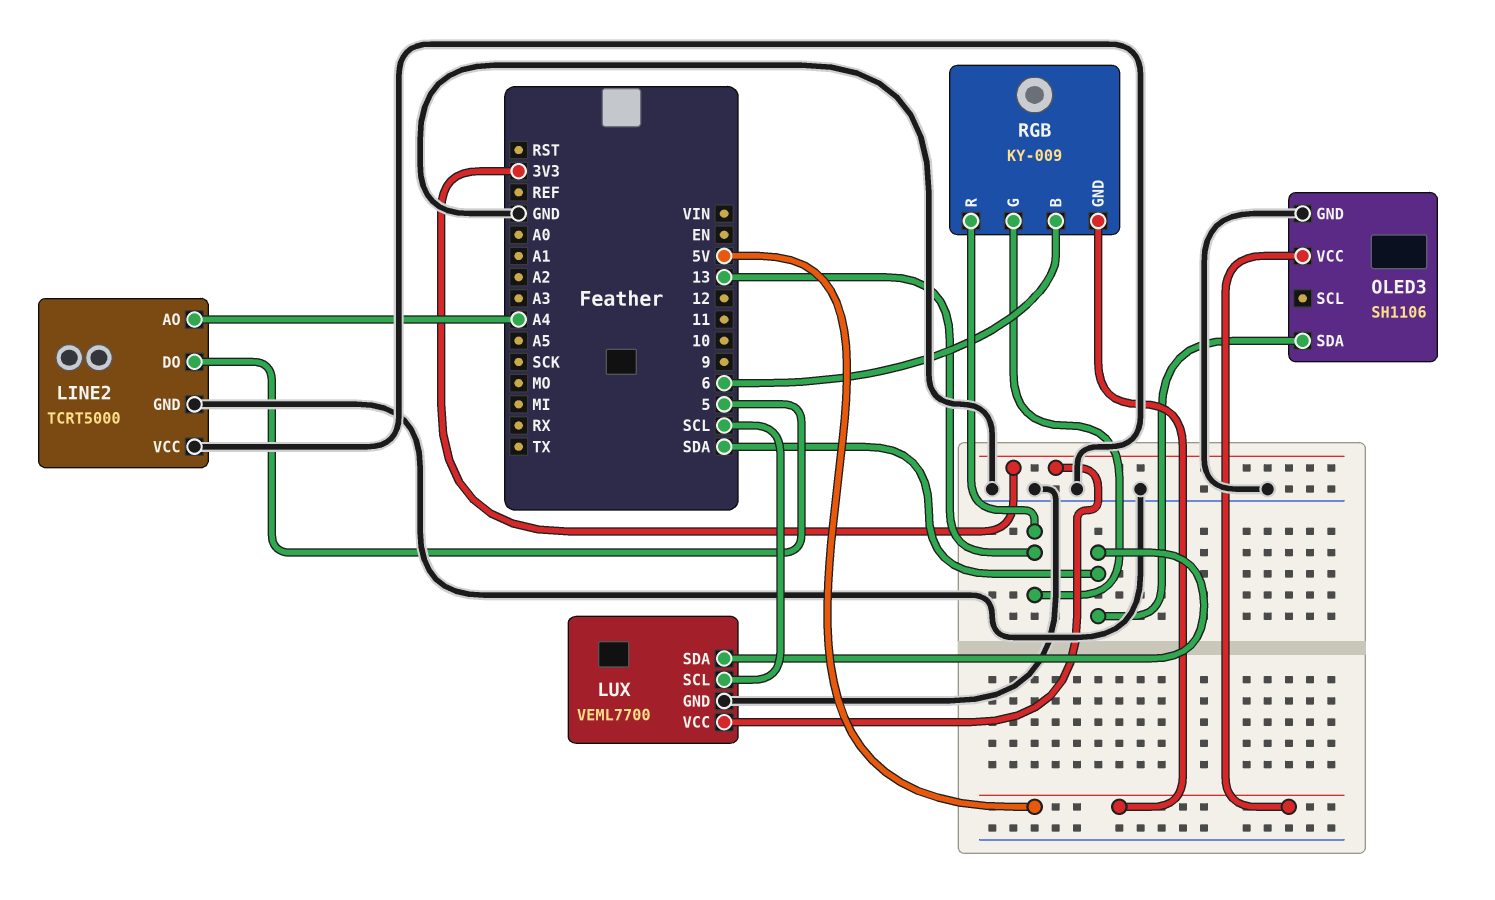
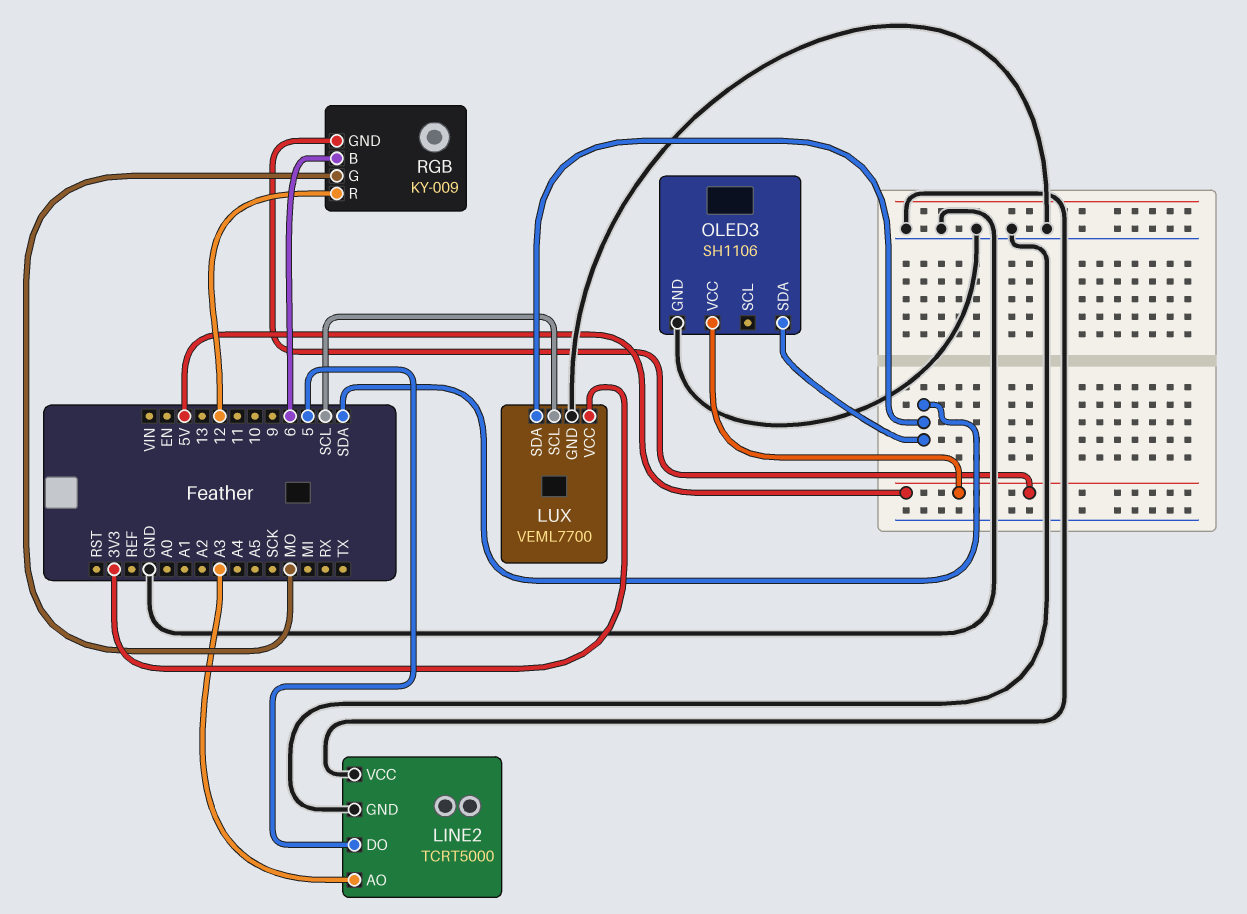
LINE2 pin AO: A4 -> A3
RGB pin G: 13 -> MO
RGB pin R: 13 -> 12

